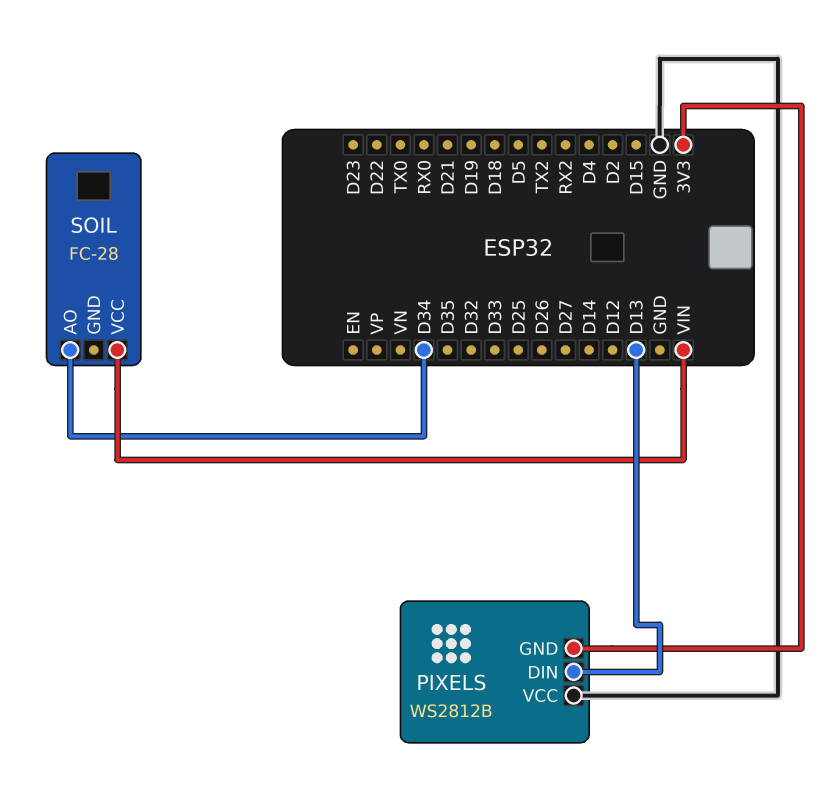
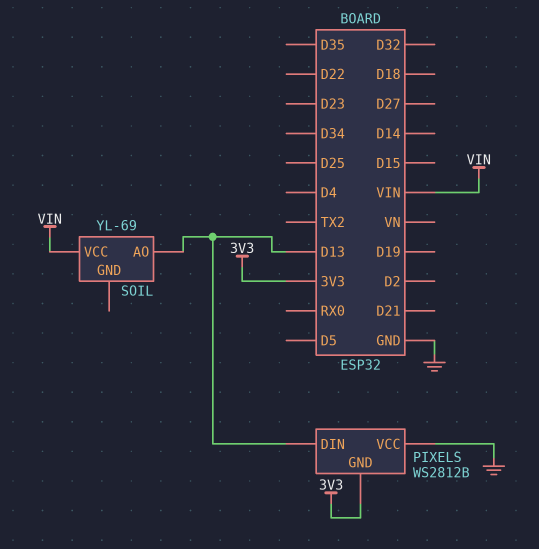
SOIL: FC-28 -> YL-69
SOIL pin AO: D34 -> D13

